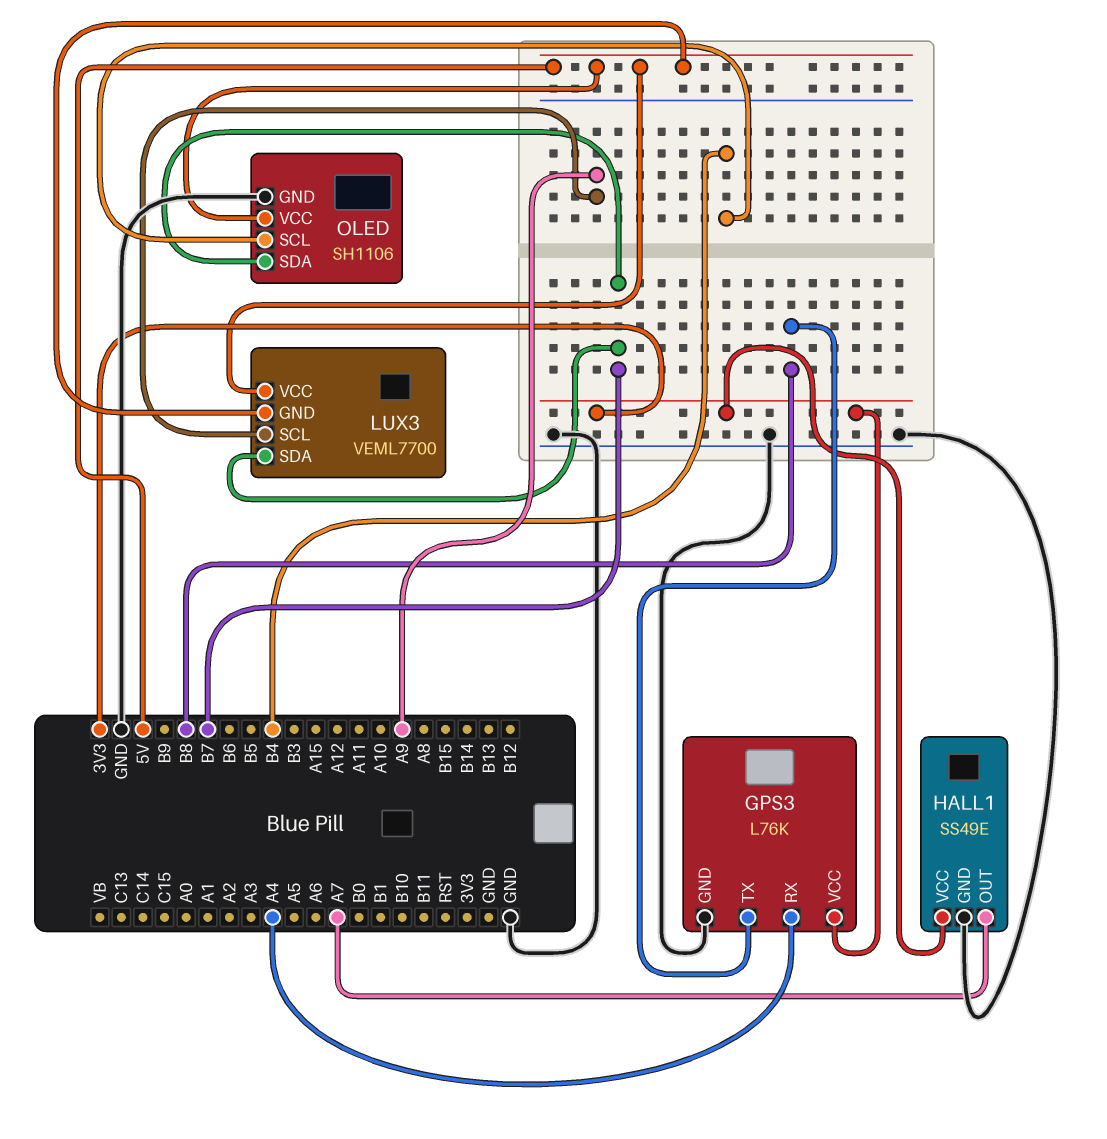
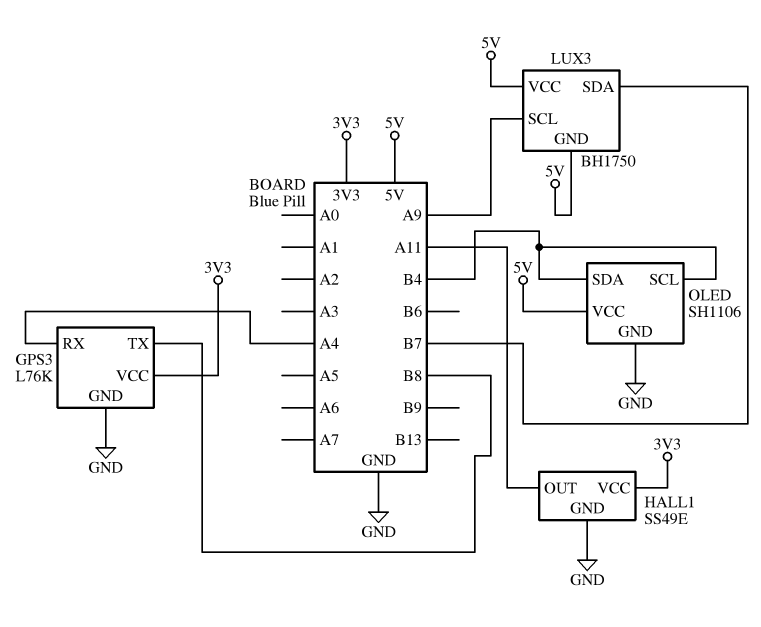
HALL1 pin OUT: A7 -> A11
LUX3: VEML7700 -> BH1750
OLED pin SDA: B7 -> B4

